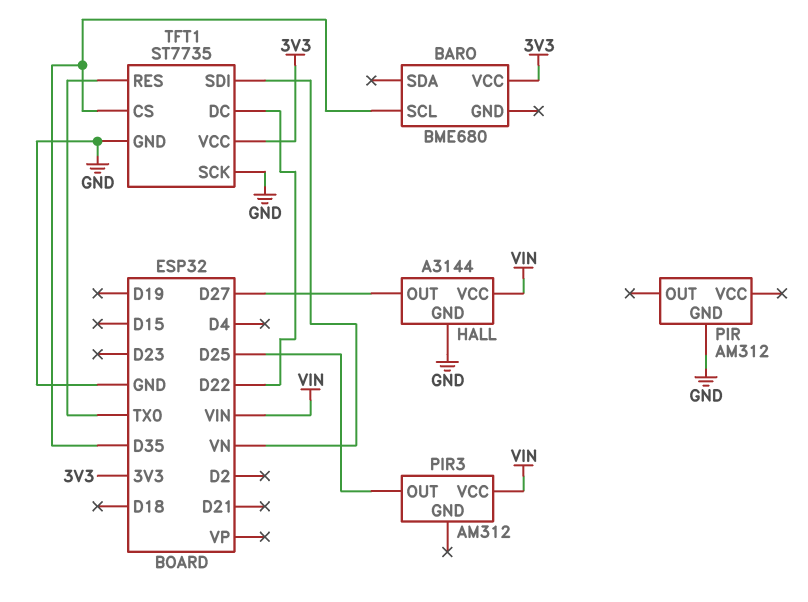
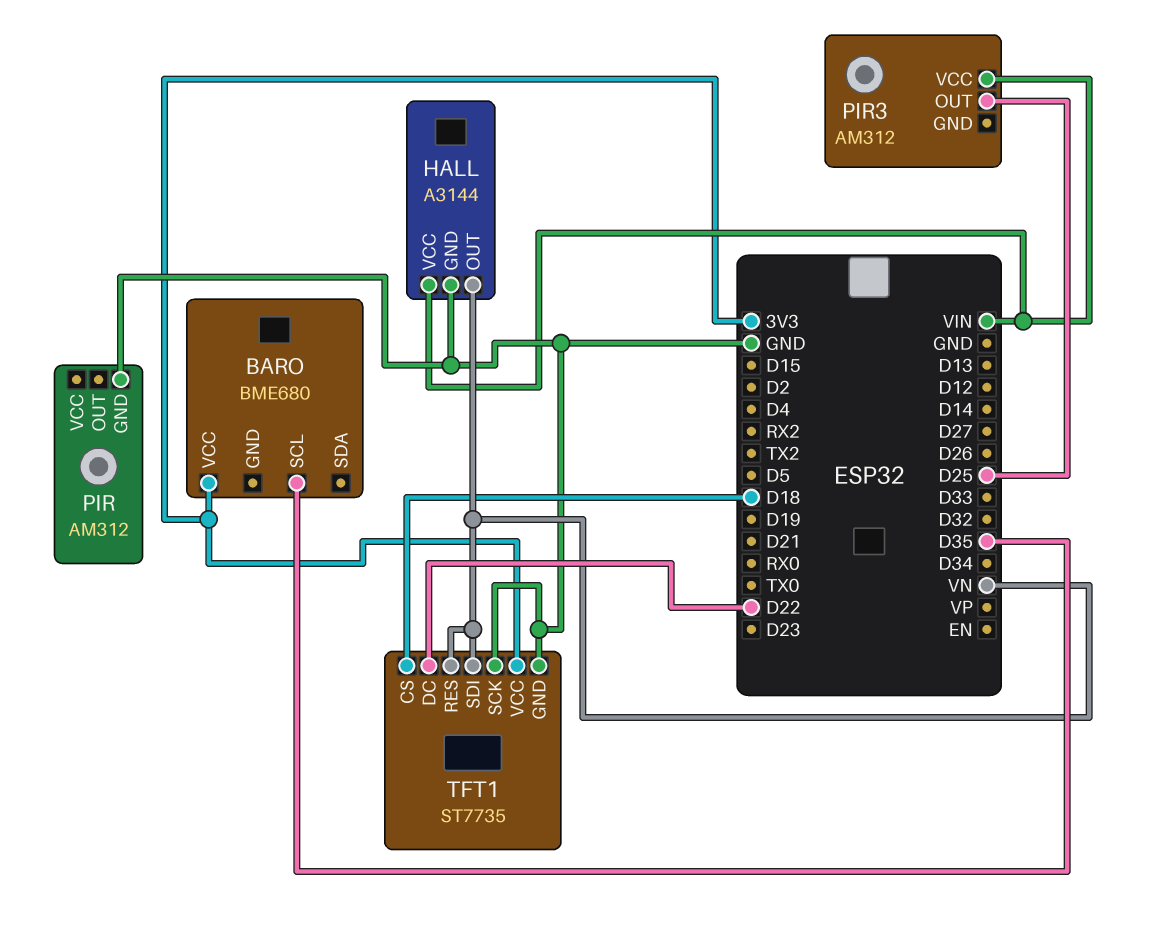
HALL pin OUT: D27 -> VN
TFT1 pin CS: D35 -> D18
TFT1 pin RES: TX0 -> VN

